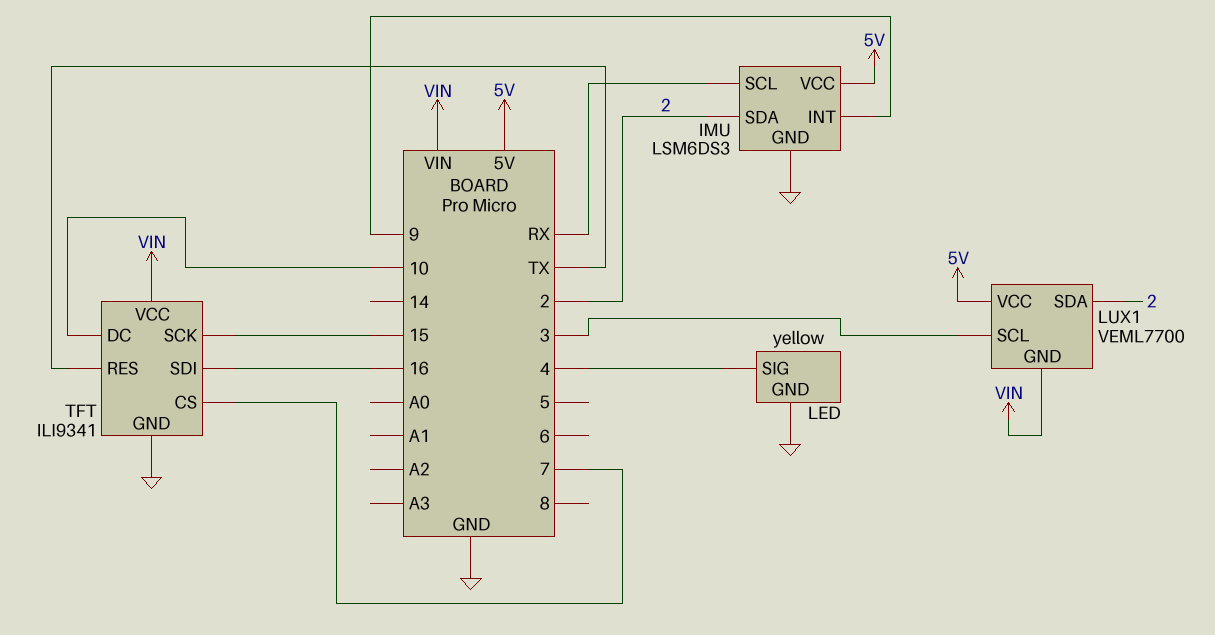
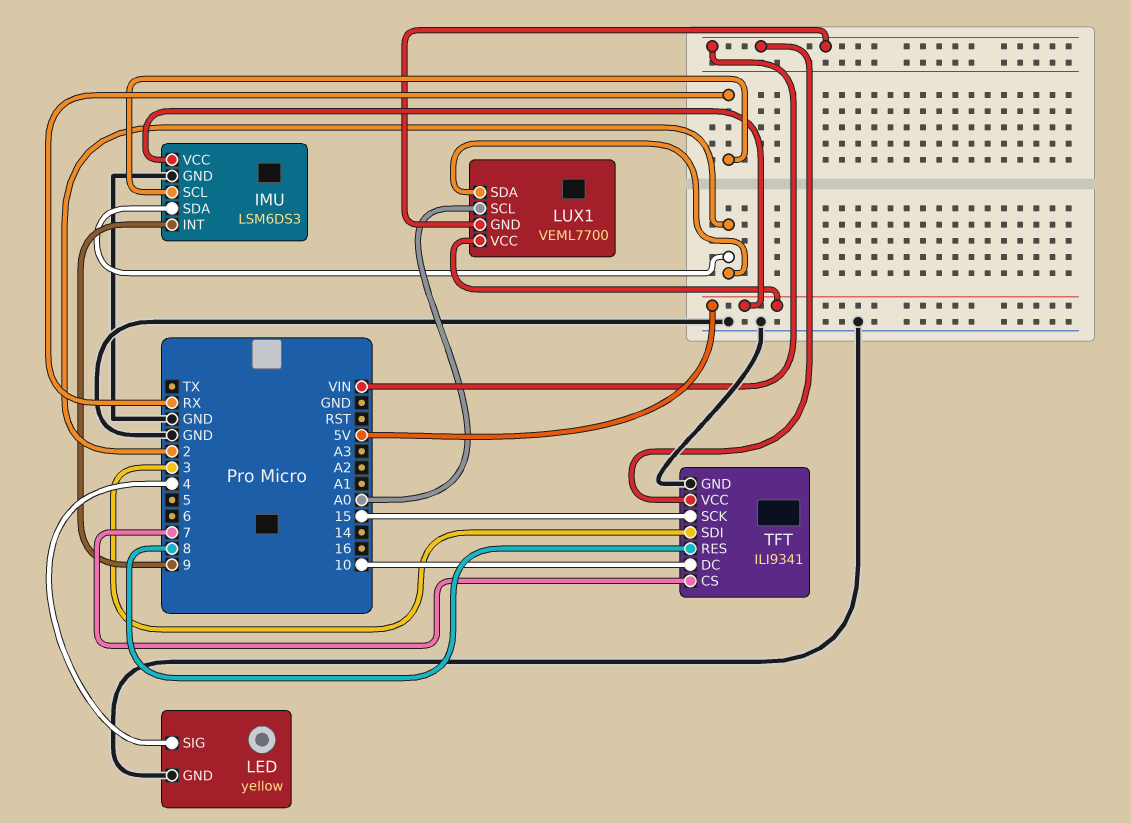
LUX1 pin SCL: 3 -> A0
TFT pin RES: TX -> 8
TFT pin SDI: 16 -> 3

